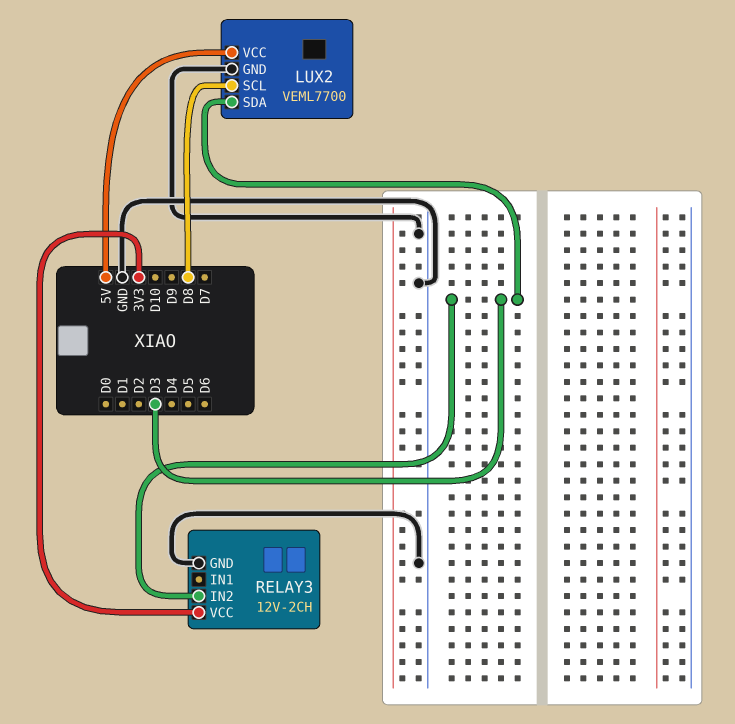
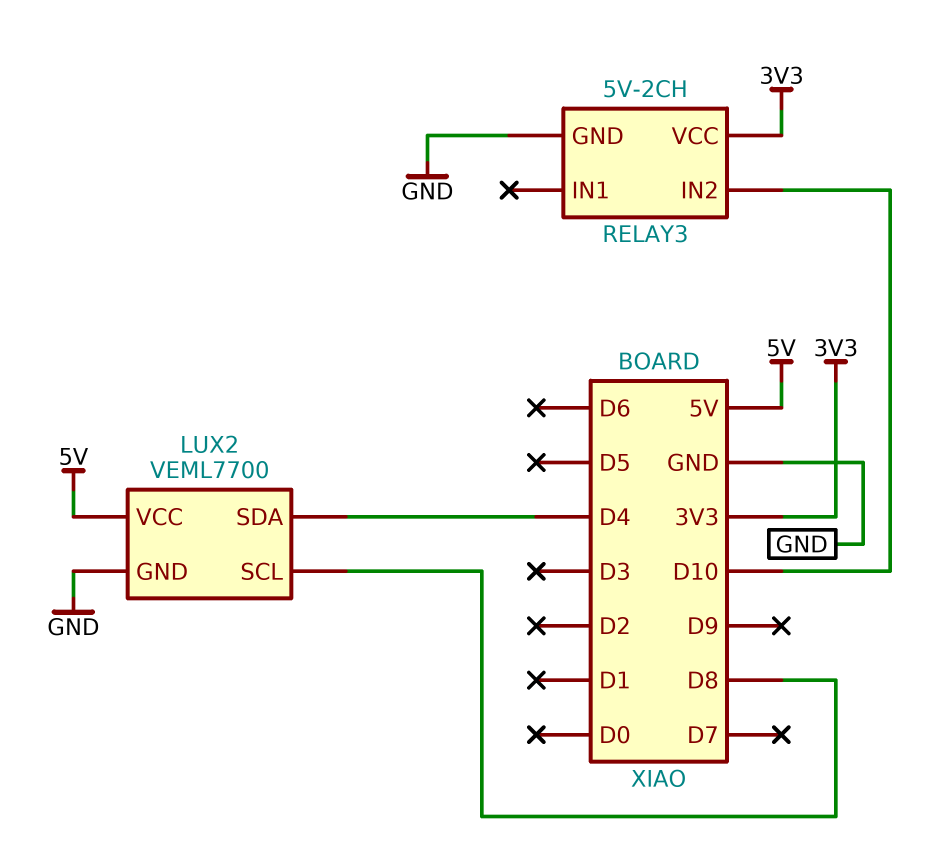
LUX2 pin SDA: D3 -> D4
RELAY3: 12V-2CH -> 5V-2CH
RELAY3 pin IN2: D3 -> D10

